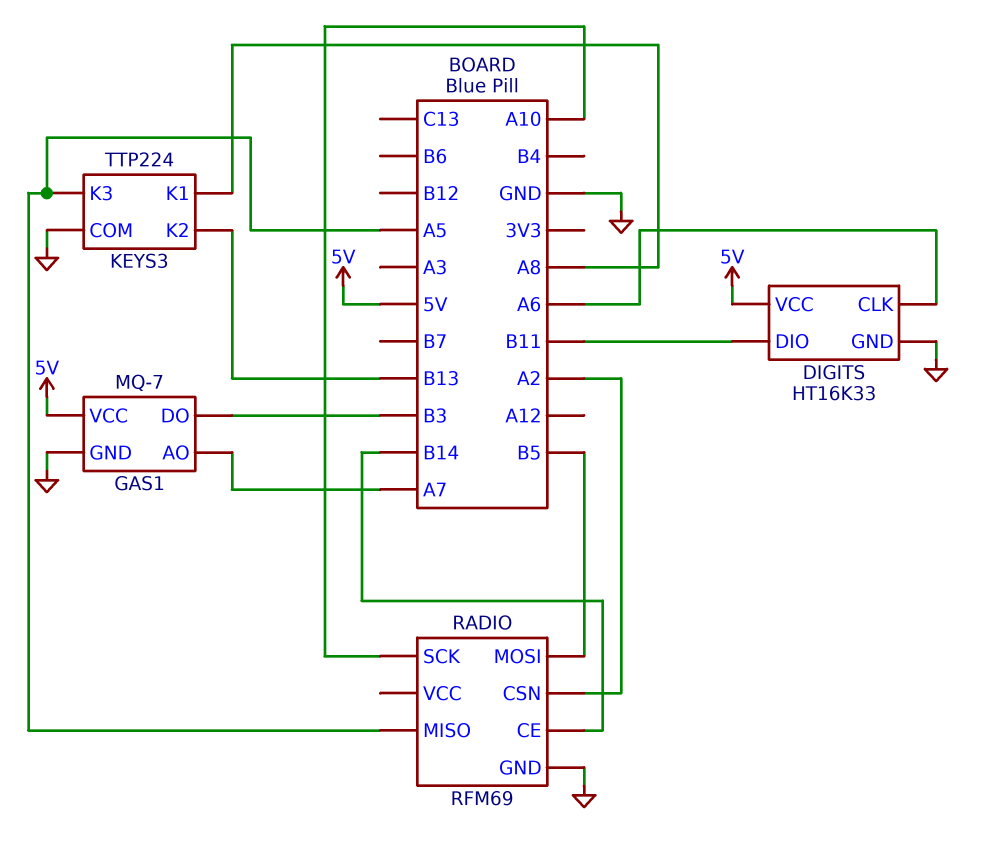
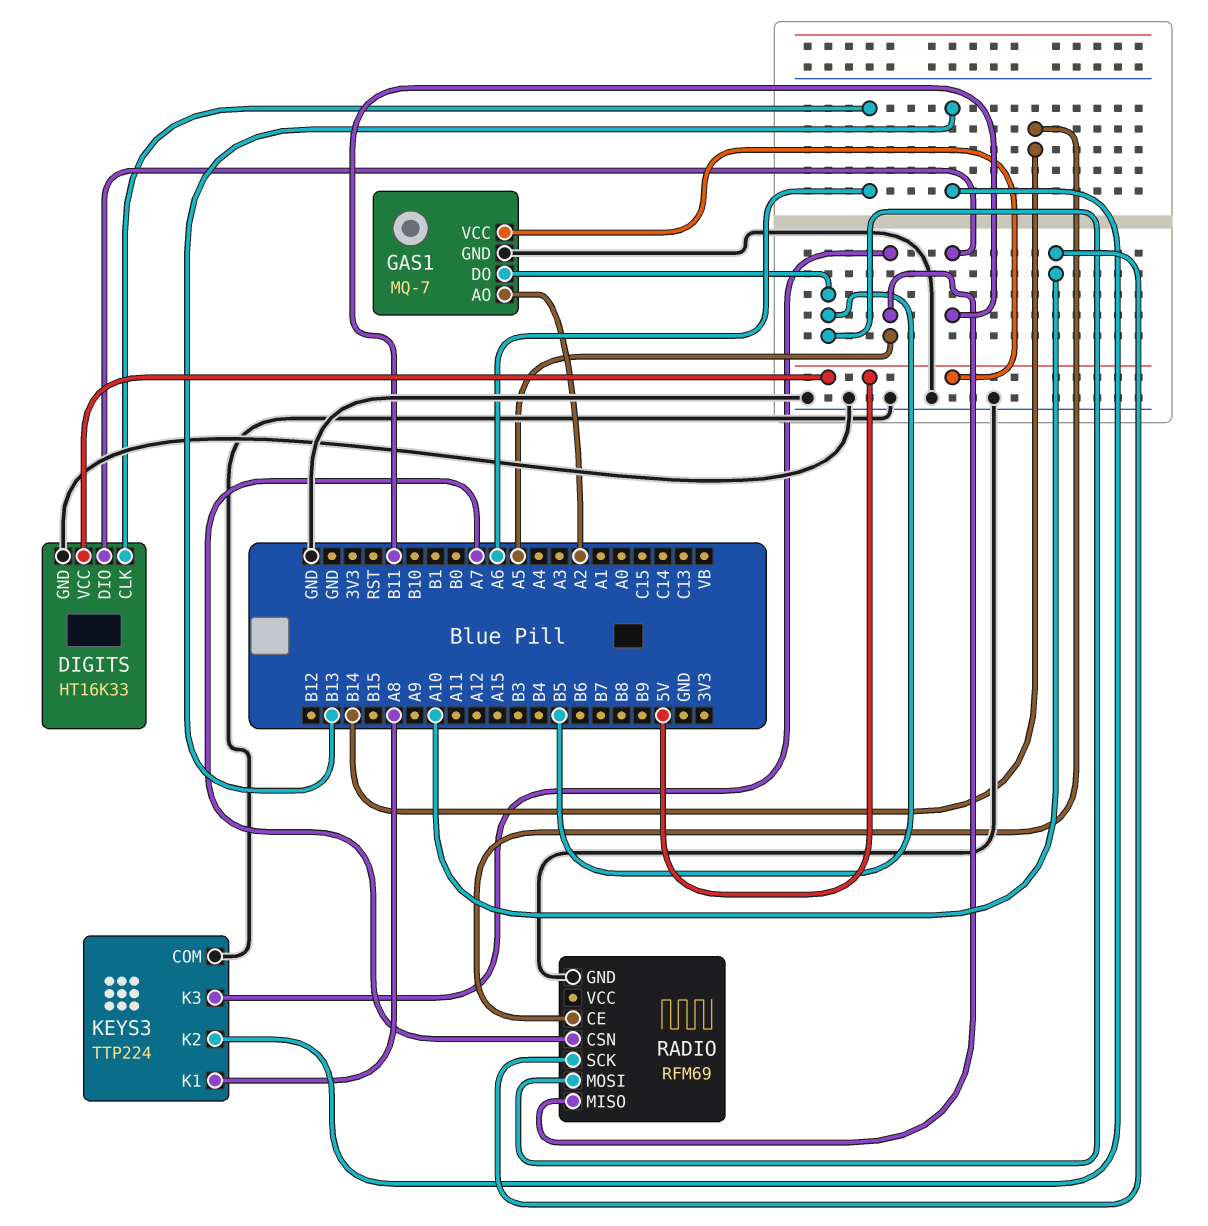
GAS1 pin AO: A7 -> A2
GAS1 pin DO: B3 -> B5
RADIO pin CSN: A2 -> A7

